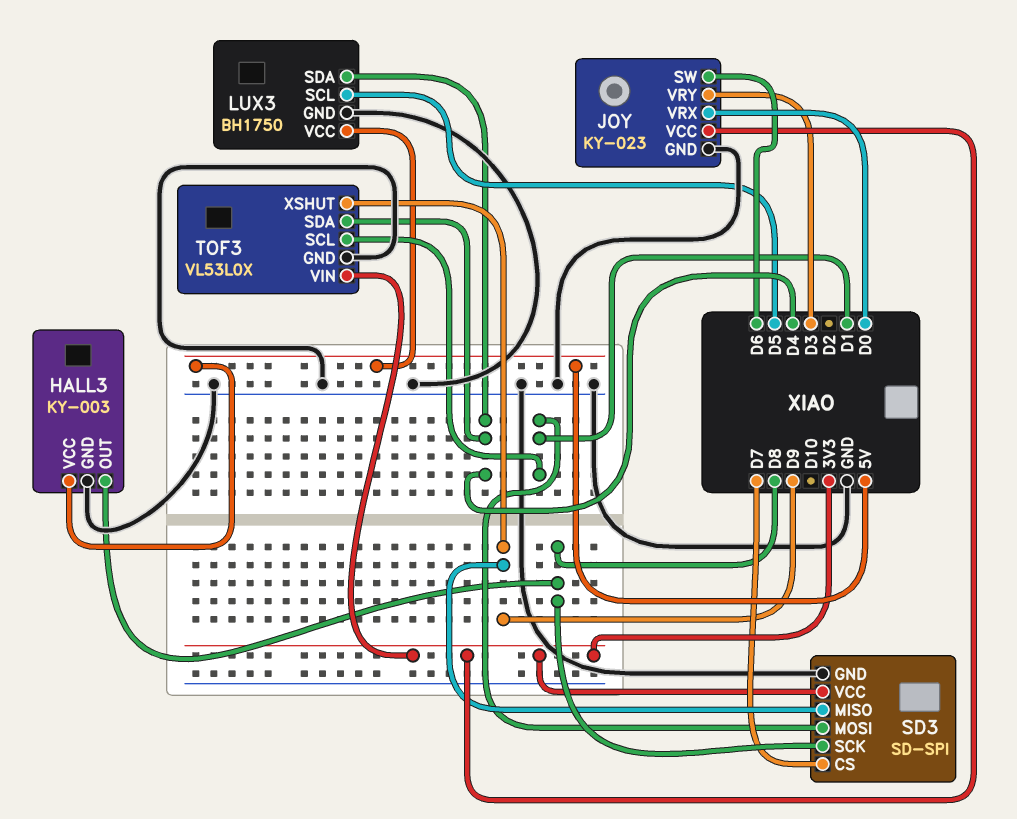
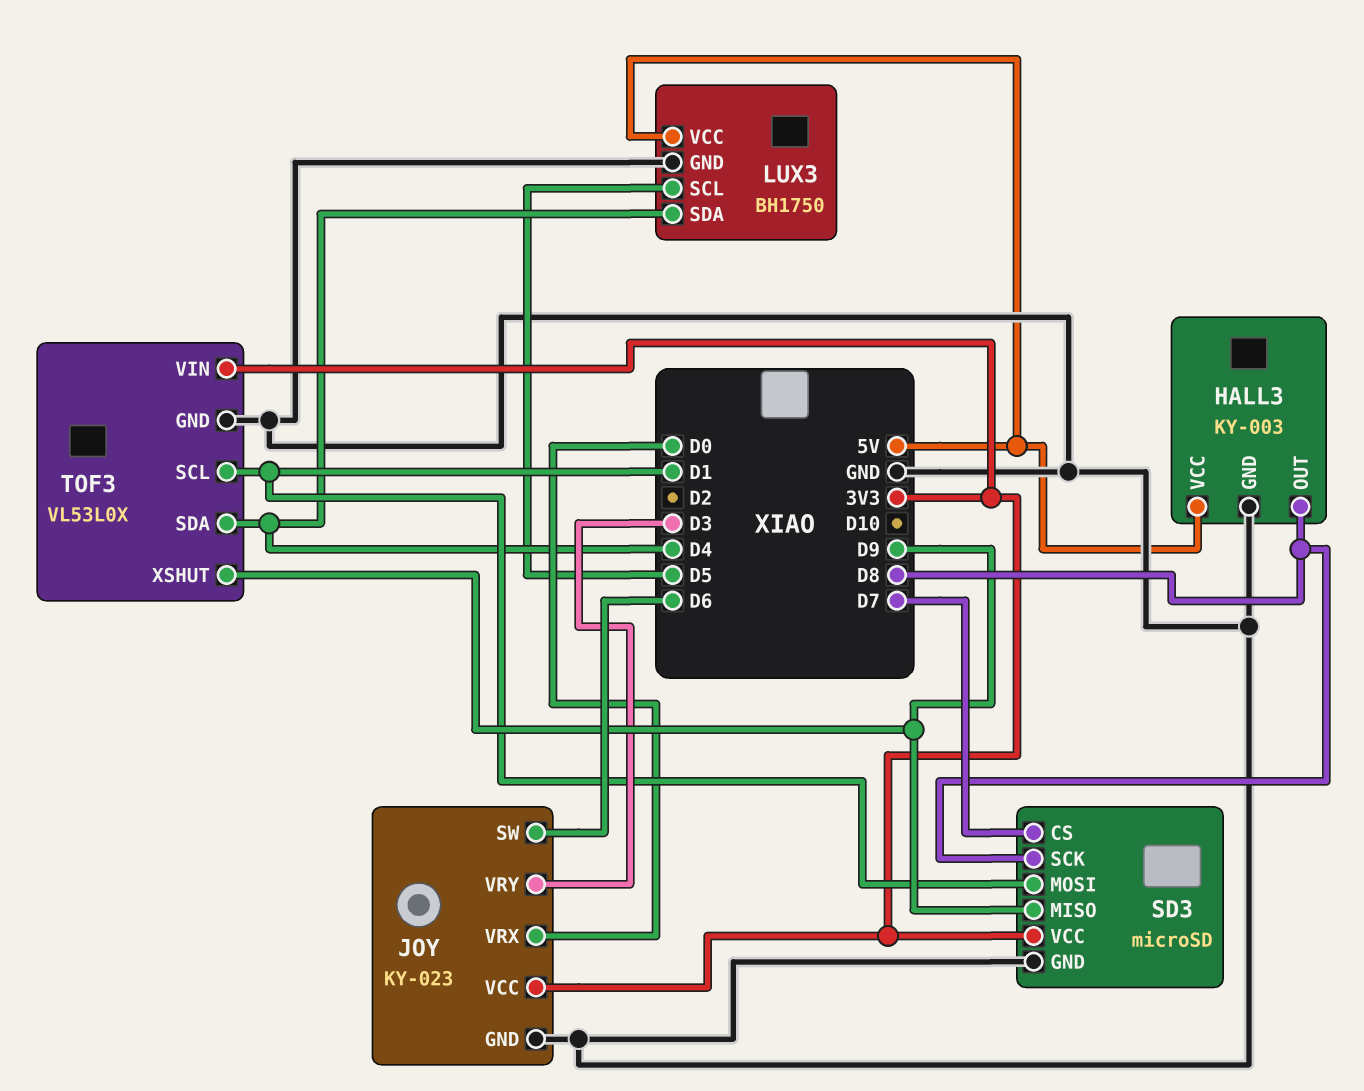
SD3: SD-SPI -> microSD

